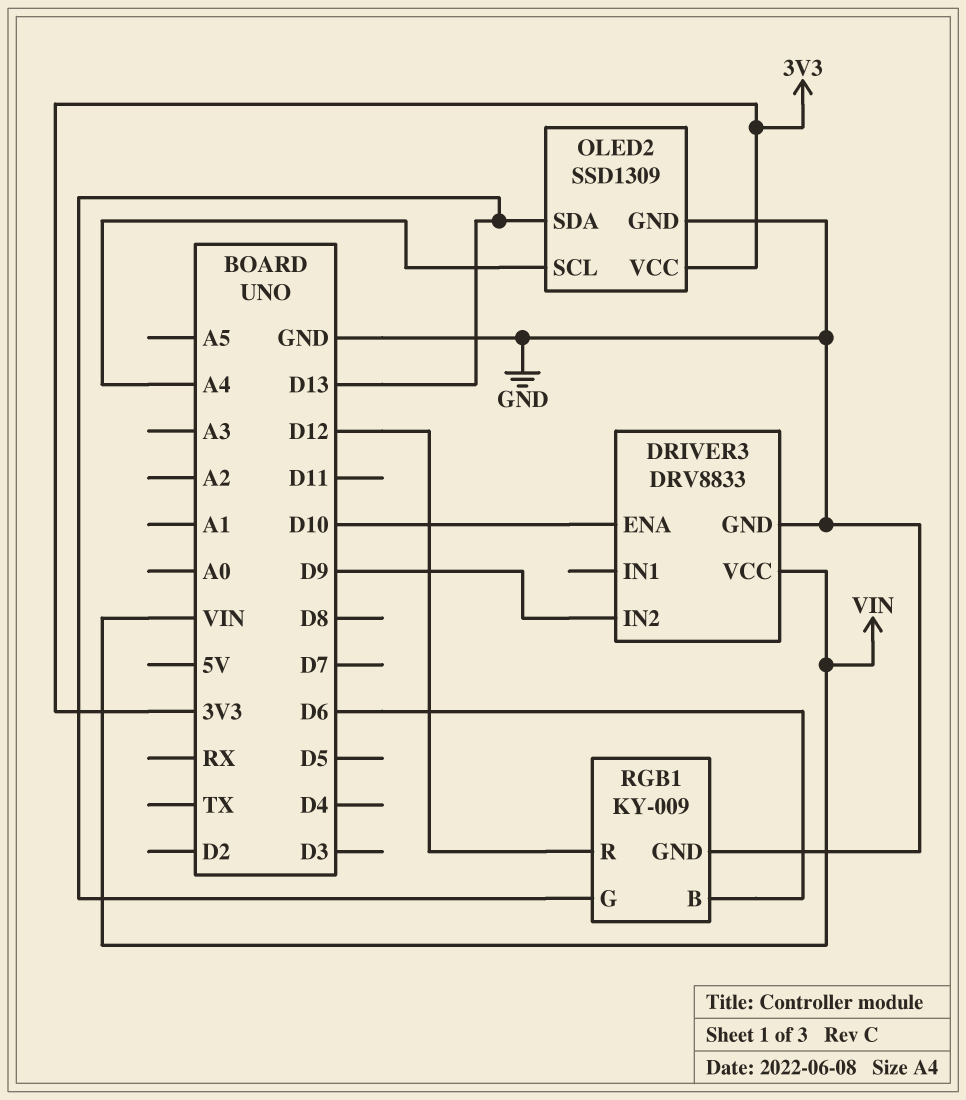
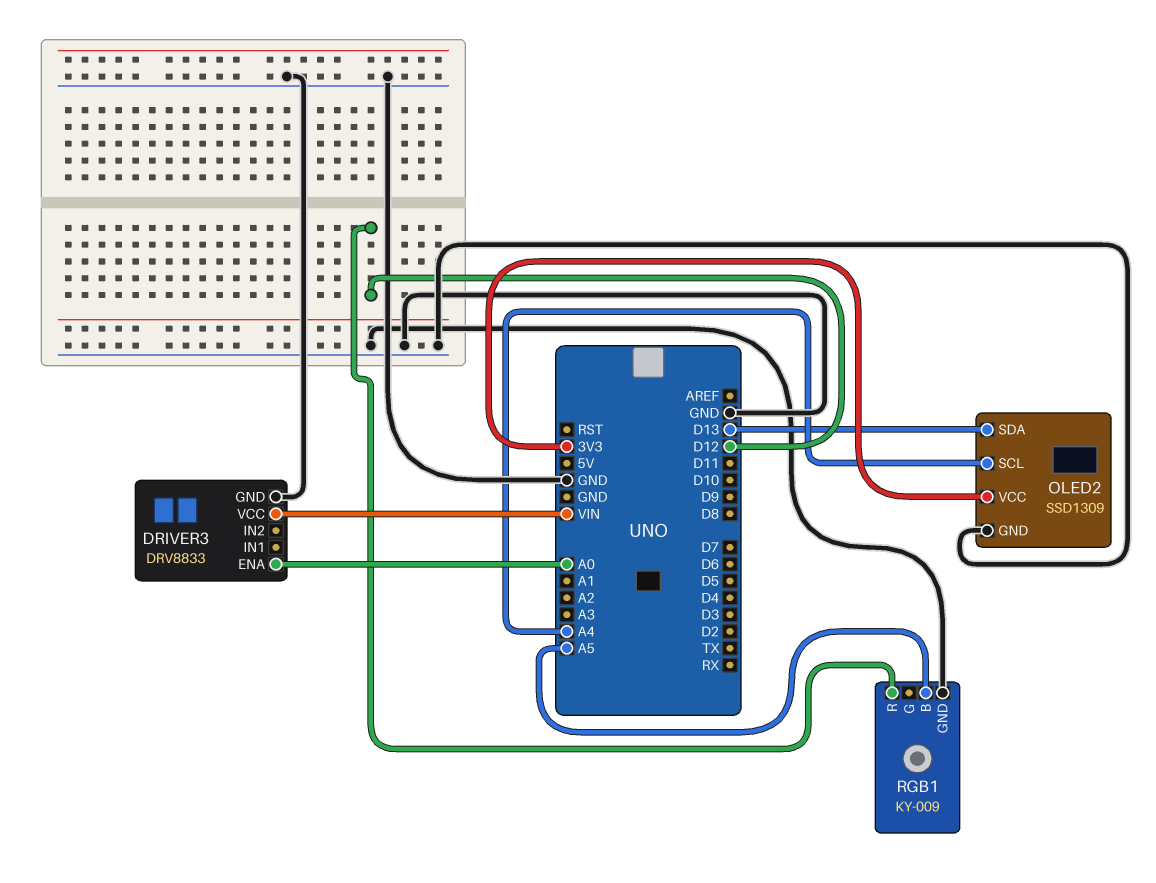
DRIVER3 pin ENA: D10 -> A0
DRIVER3 pin IN2: D9 -> none
RGB1 pin B: D6 -> A5
RGB1 pin G: D13 -> none

